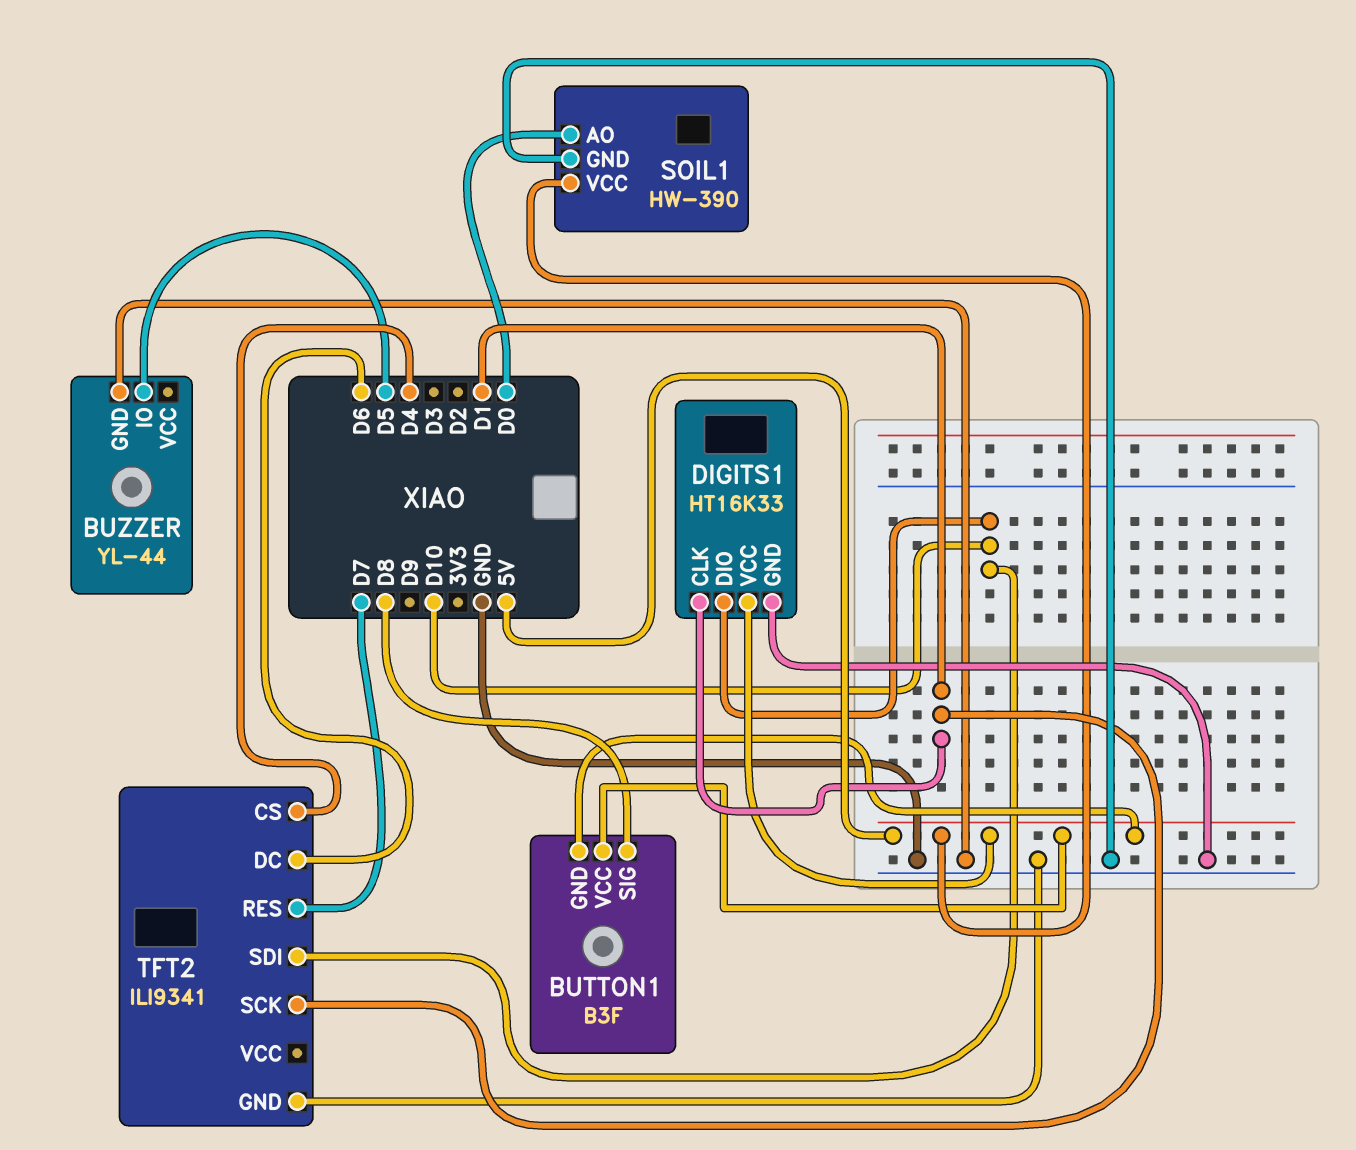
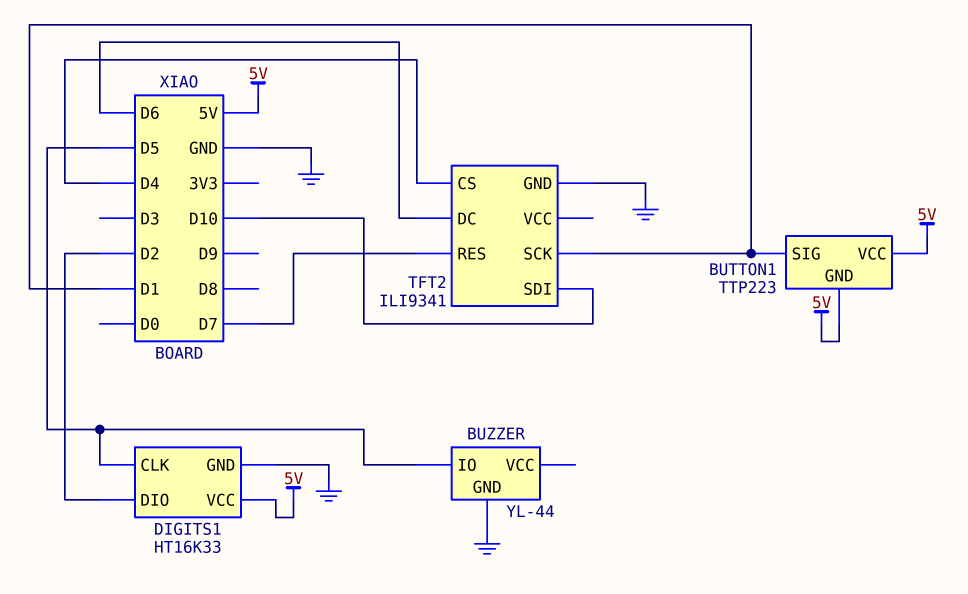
BUTTON1: B3F -> TTP223
BUTTON1 pin SIG: D8 -> D1
DIGITS1 pin CLK: D1 -> D5
DIGITS1 pin DIO: D10 -> D2
SOIL1: HW-390 -> none
SOIL1 pin AO: D0 -> none
SOIL1 pin GND: GND -> none
SOIL1 pin VCC: 5V -> none

